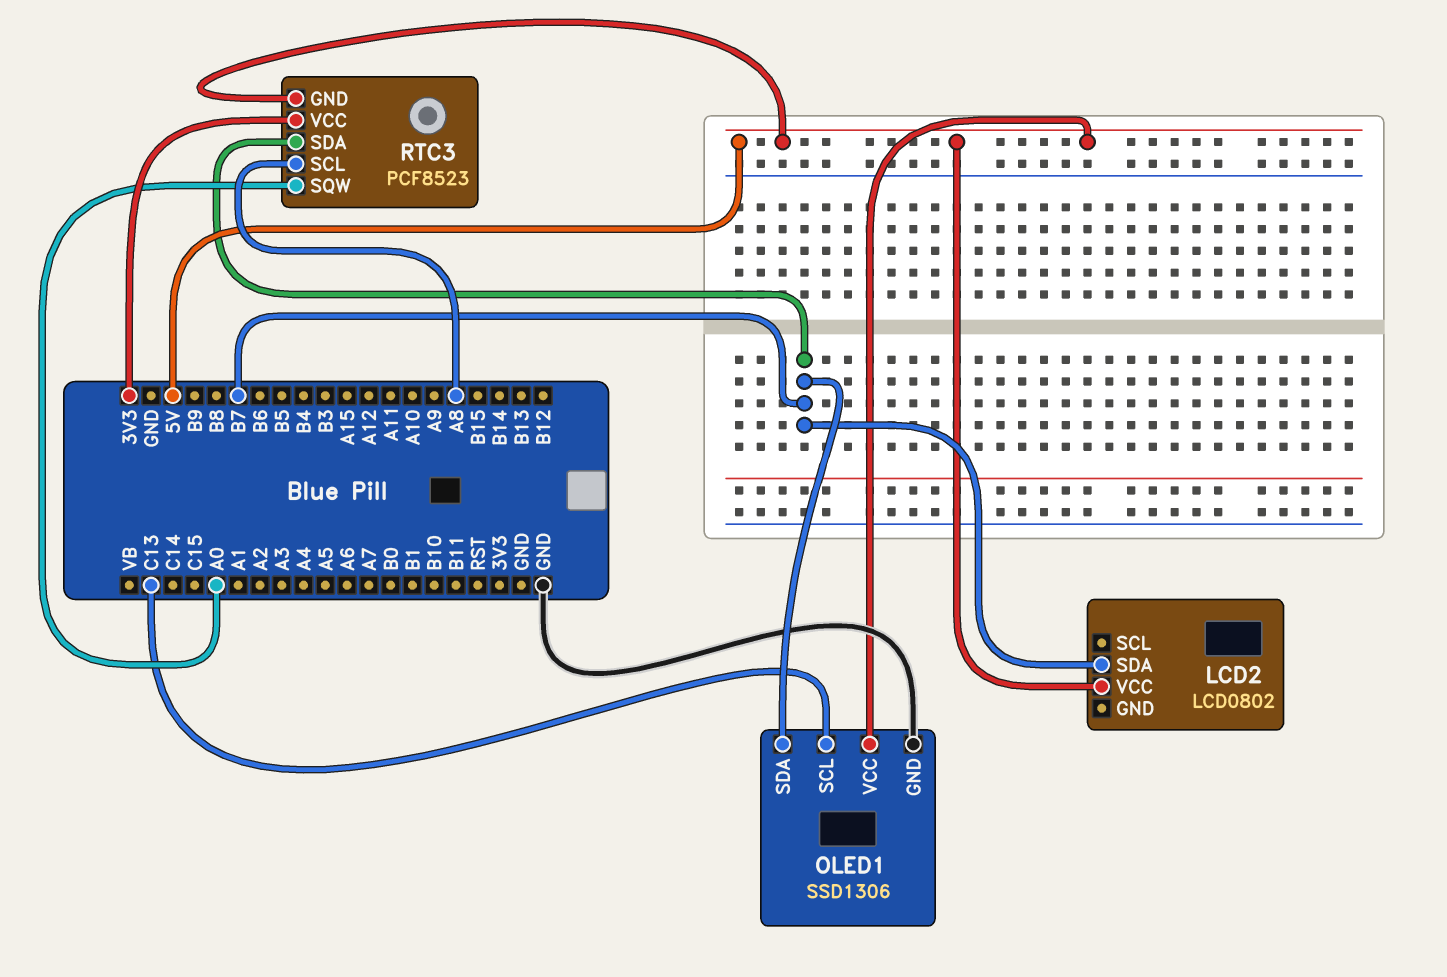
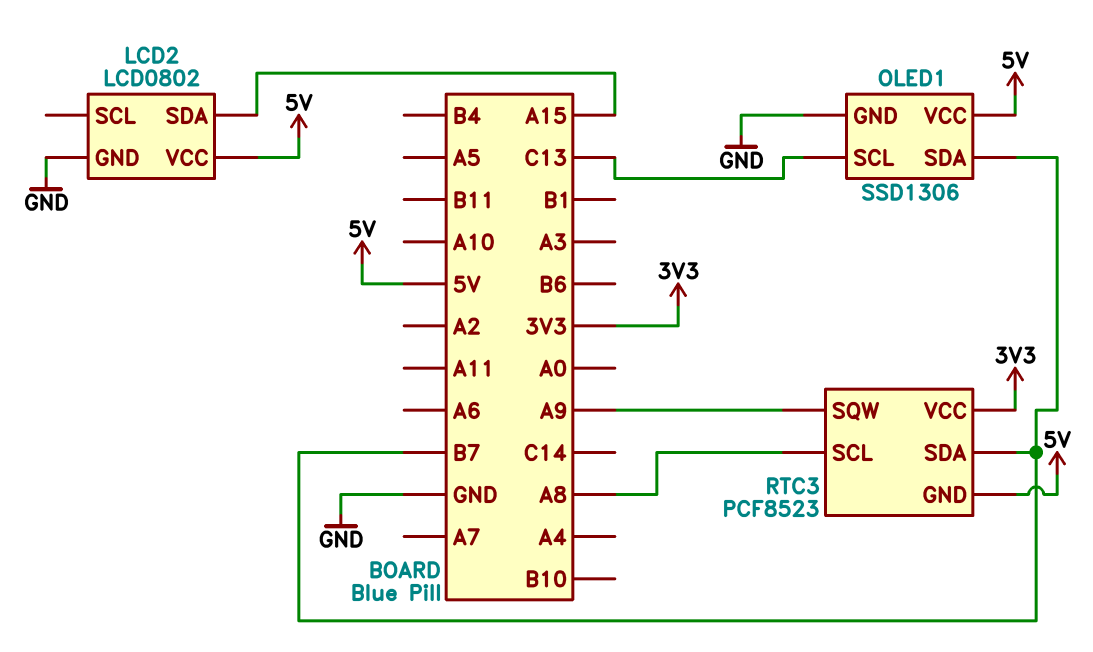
LCD2 pin GND: none -> GND
LCD2 pin SDA: B7 -> A15
RTC3 pin SQW: A0 -> A9

